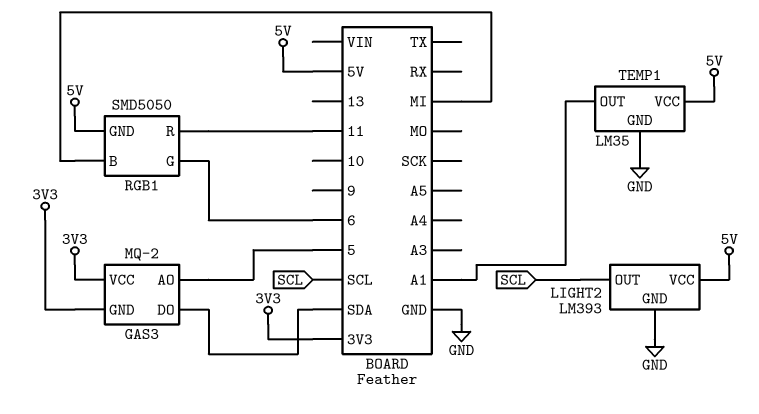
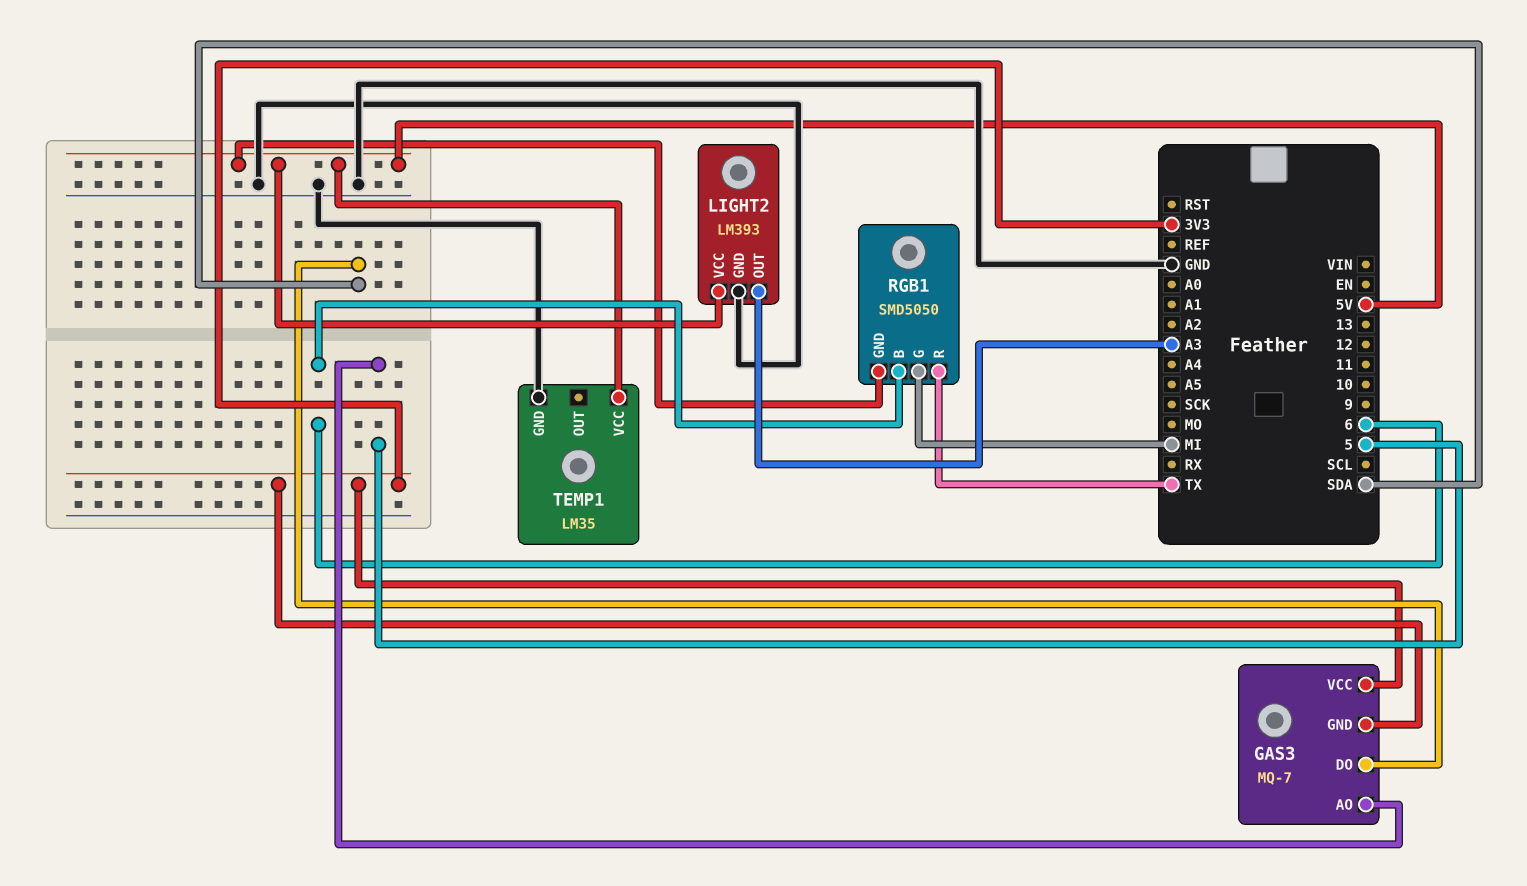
GAS3: MQ-2 -> MQ-7
LIGHT2 pin OUT: SCL -> A3
RGB1 pin B: MI -> 6
RGB1 pin G: 6 -> MI
RGB1 pin R: 11 -> TX
TEMP1 pin OUT: A1 -> none

